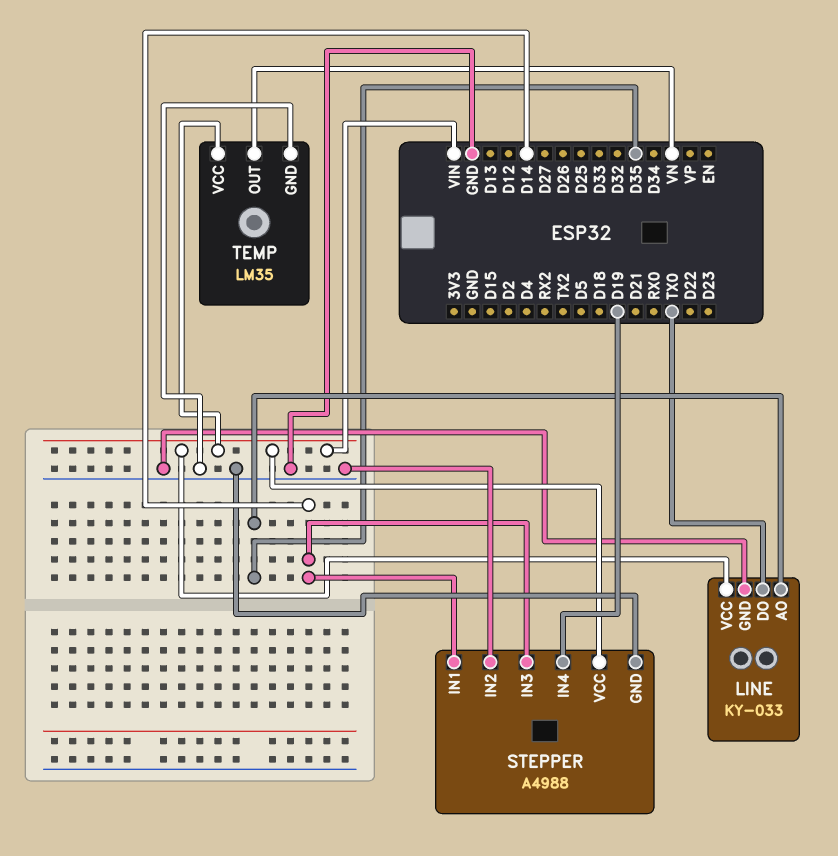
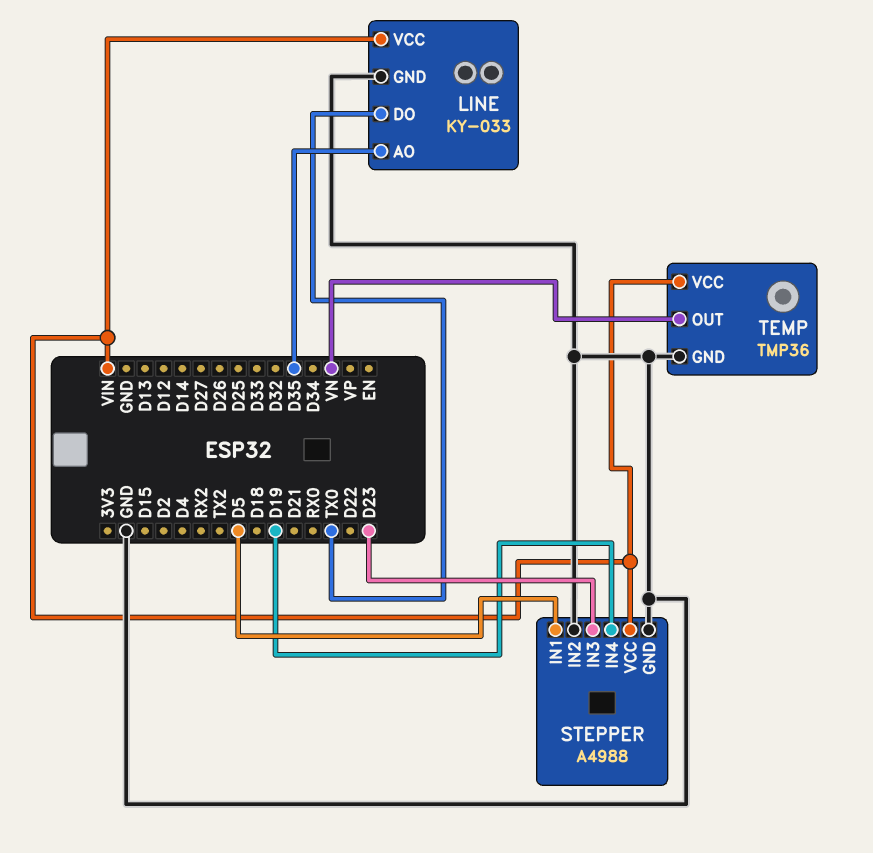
STEPPER pin IN1: D14 -> D5
STEPPER pin IN3: D14 -> D23
TEMP: LM35 -> TMP36

